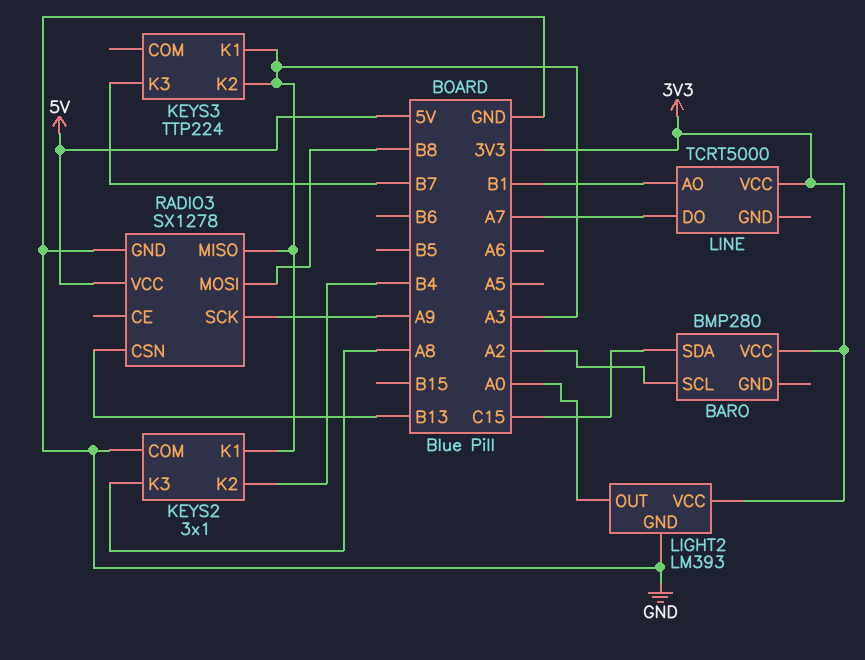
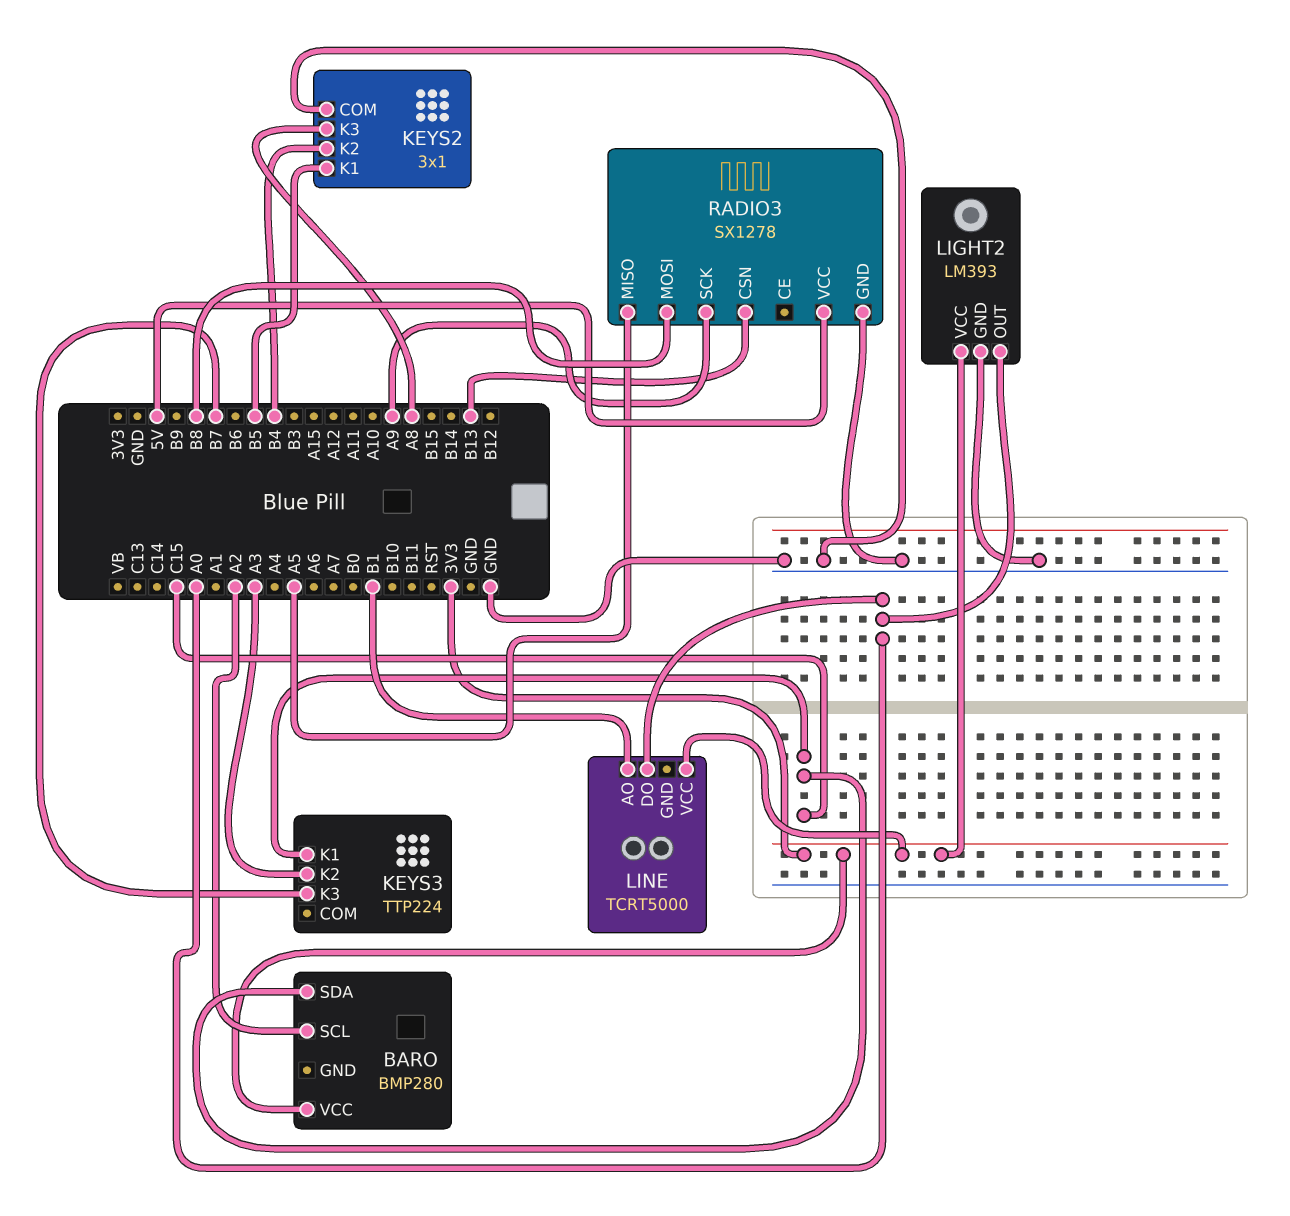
KEYS2 pin K1: A3 -> B5
KEYS3 pin K1: A3 -> C15
LINE pin DO: A7 -> A0
RADIO3 pin MISO: A3 -> A5

